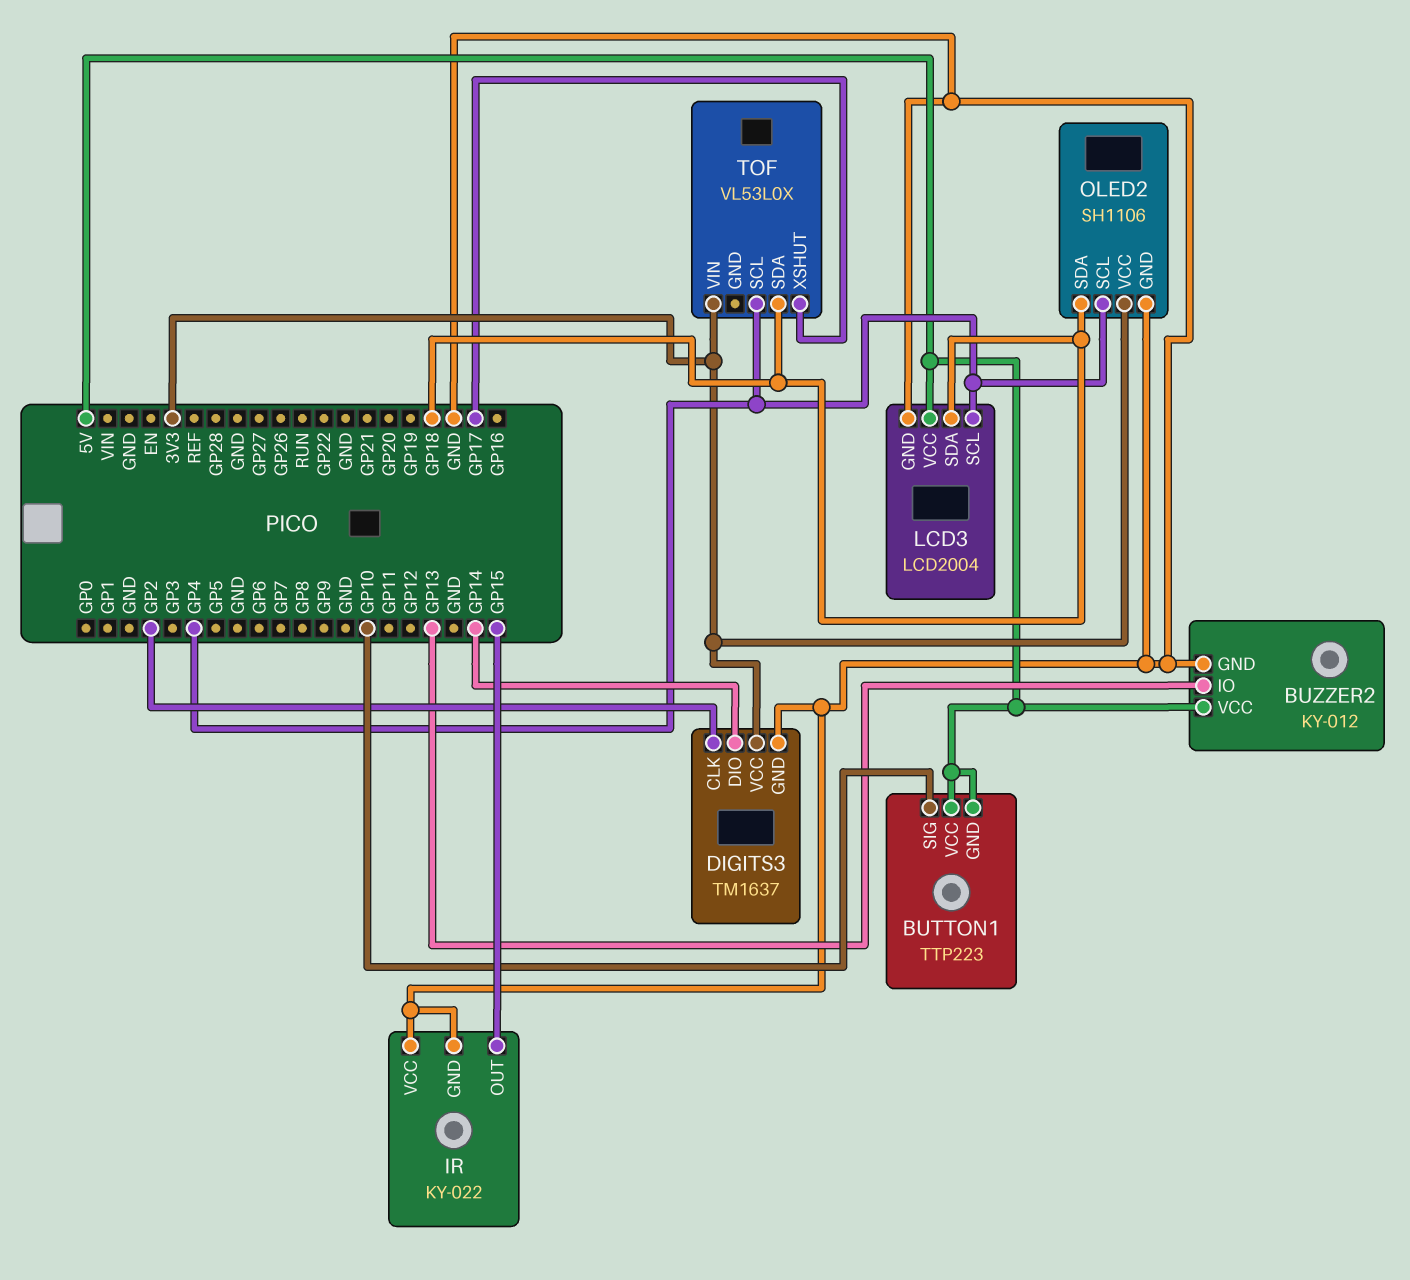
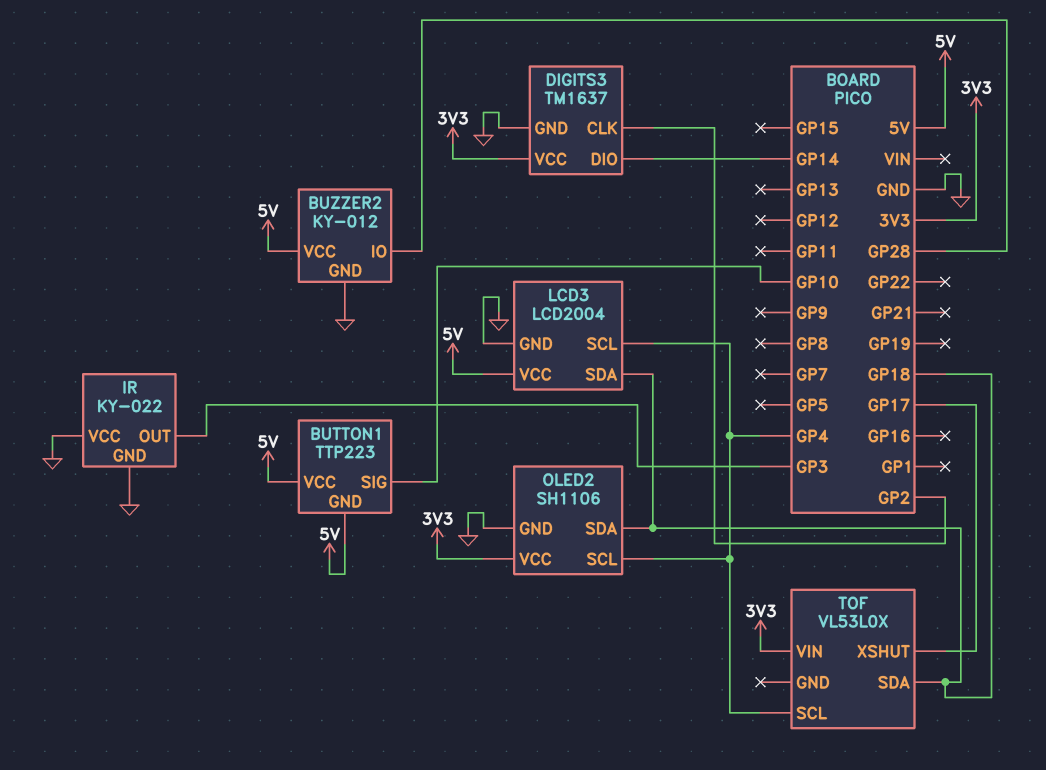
BUZZER2 pin IO: GP13 -> GP28
IR pin OUT: GP15 -> GP3

